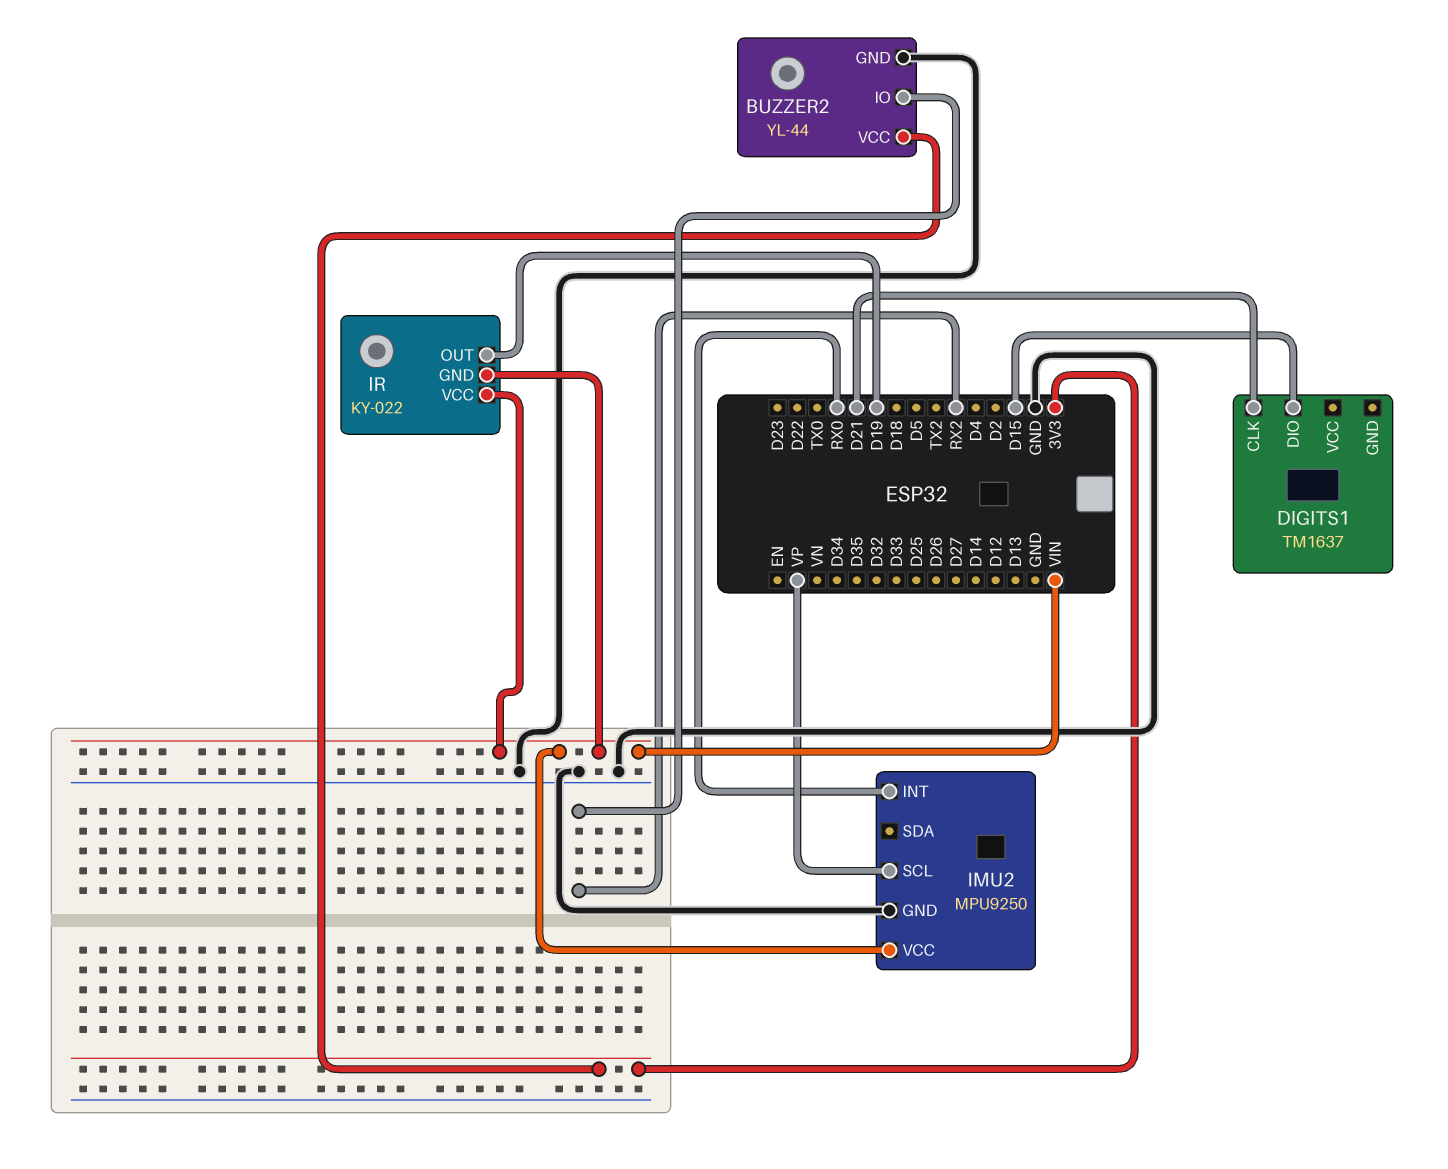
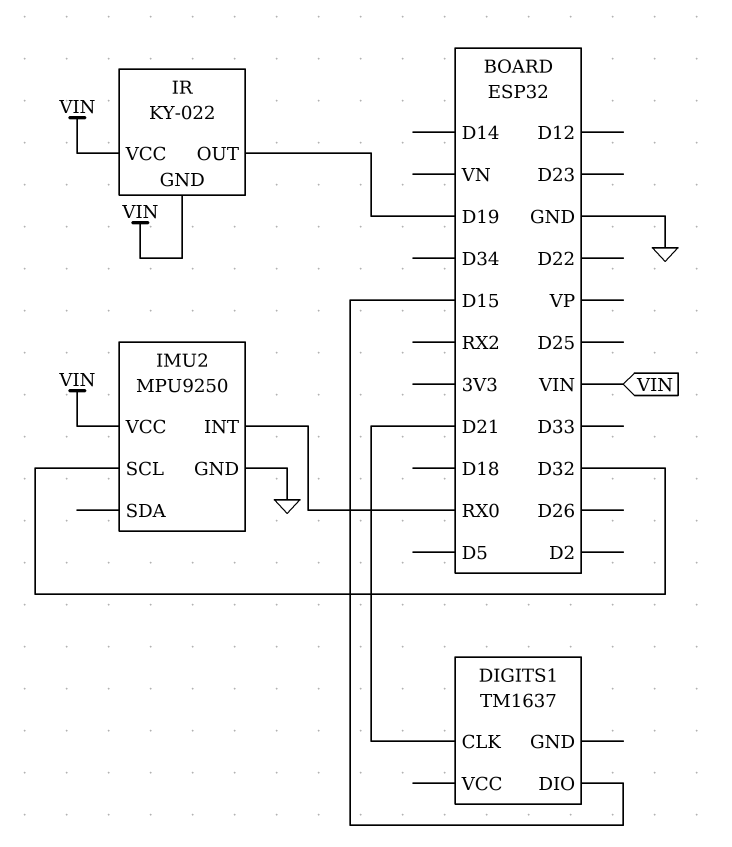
BUZZER2: YL-44 -> none
BUZZER2 pin GND: GND -> none
BUZZER2 pin IO: RX2 -> none
BUZZER2 pin VCC: 3V3 -> none
IMU2 pin SCL: VP -> D32

